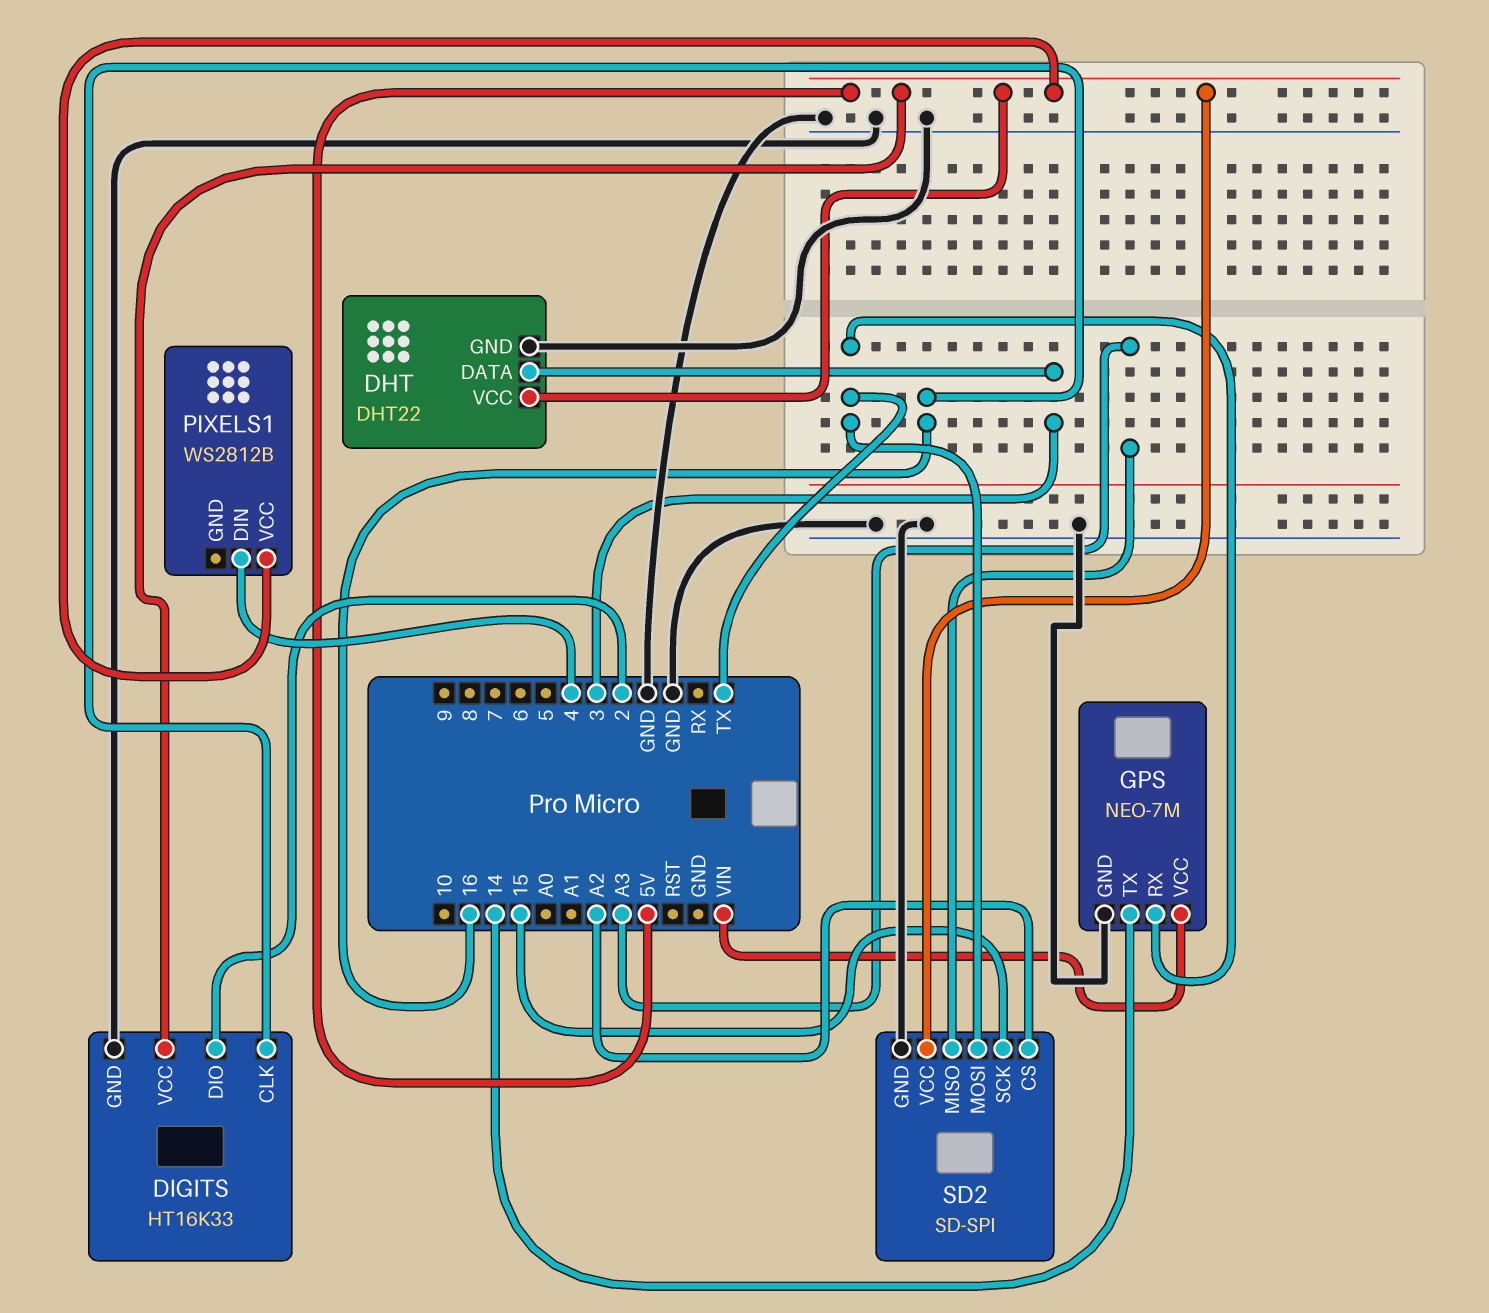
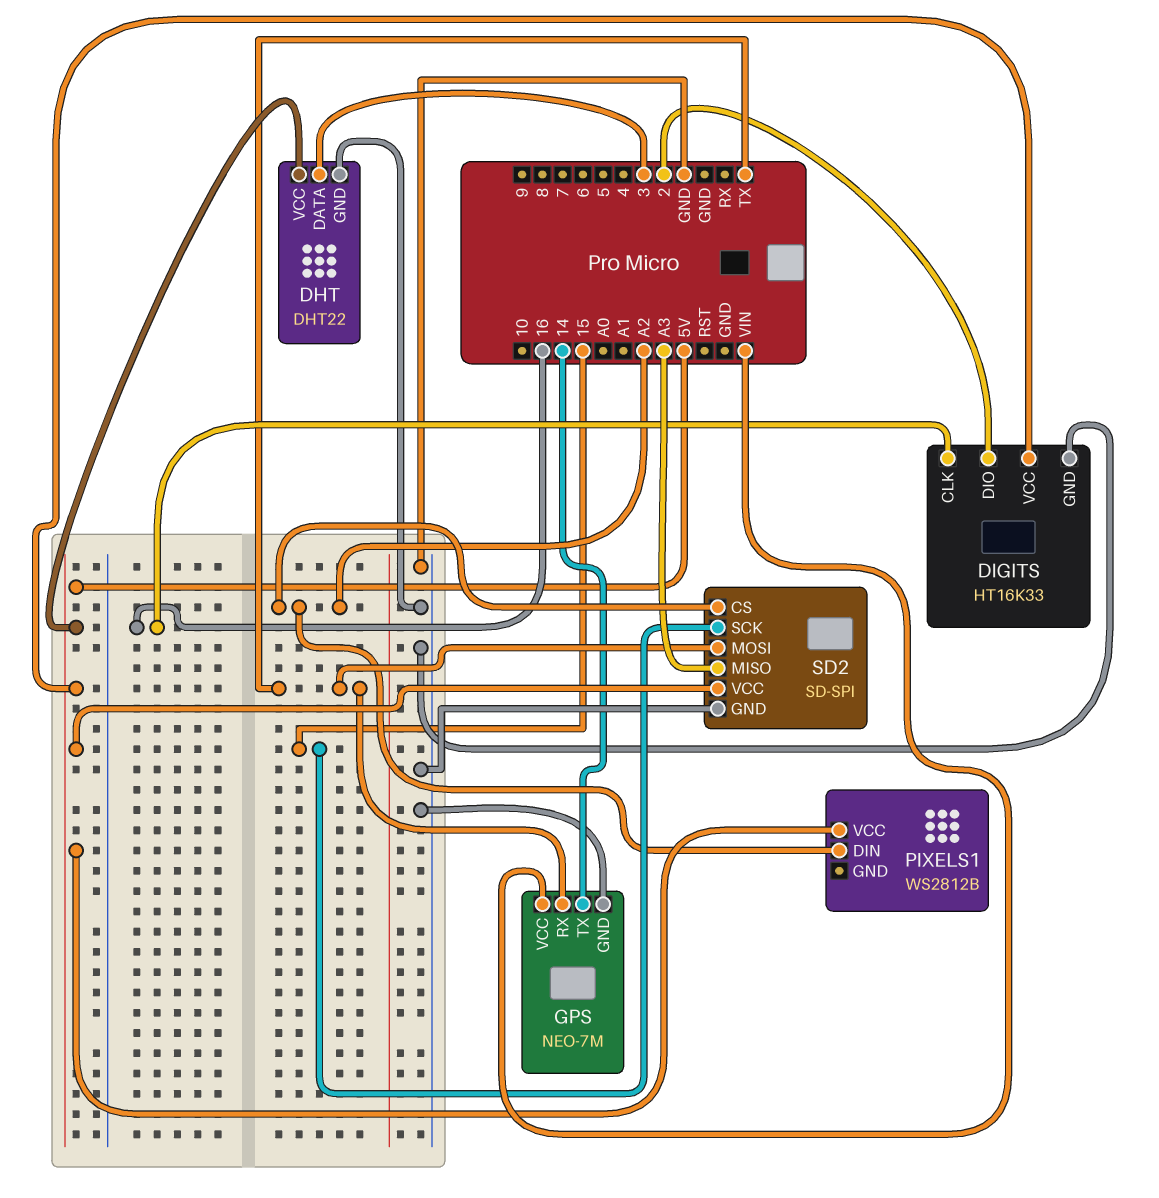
PIXELS1 pin DIN: 4 -> A2

